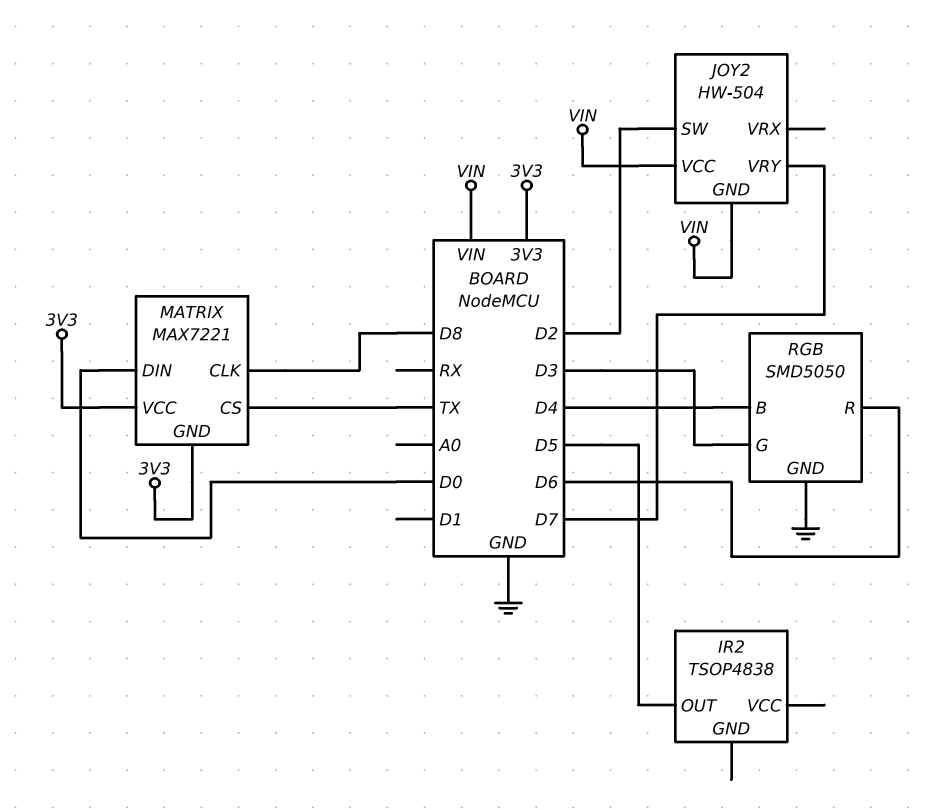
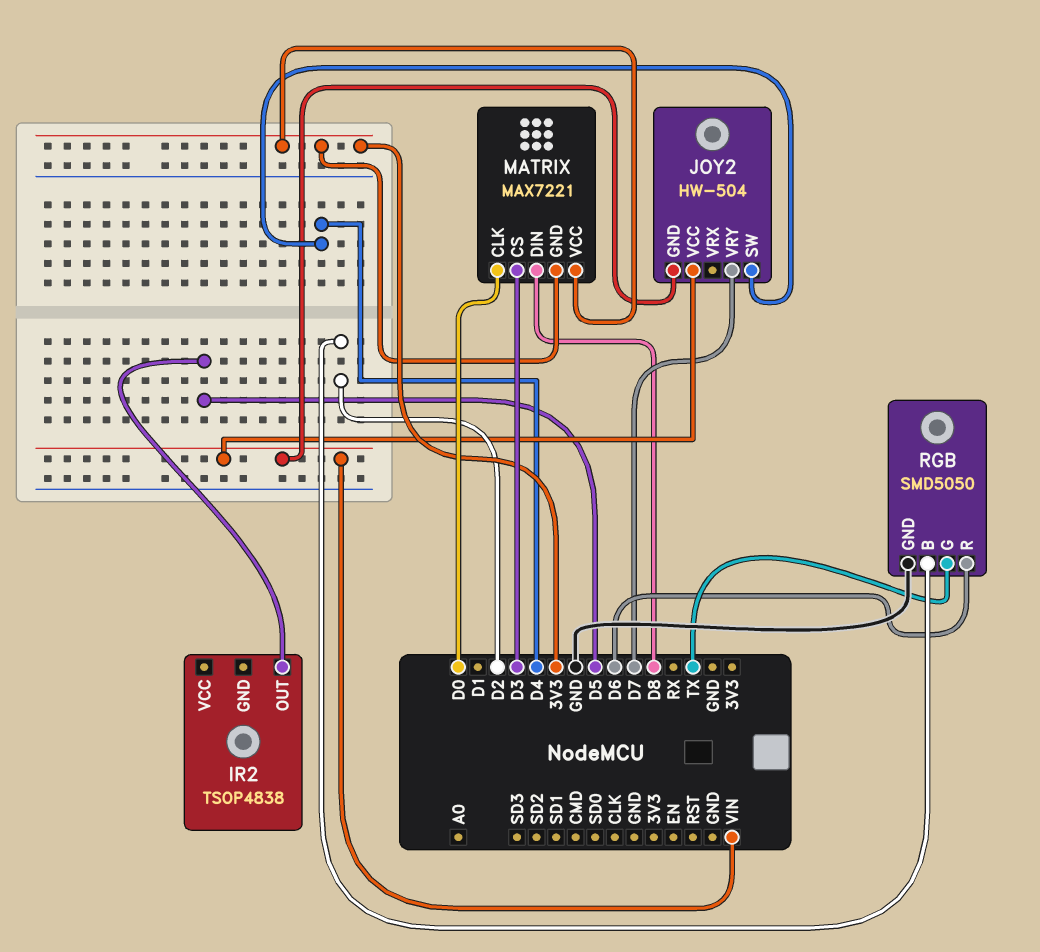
JOY2 pin SW: D2 -> D4
MATRIX pin CLK: D8 -> D0
MATRIX pin CS: TX -> D3
MATRIX pin DIN: D0 -> D8
RGB pin B: D4 -> D2
RGB pin G: D3 -> TX

